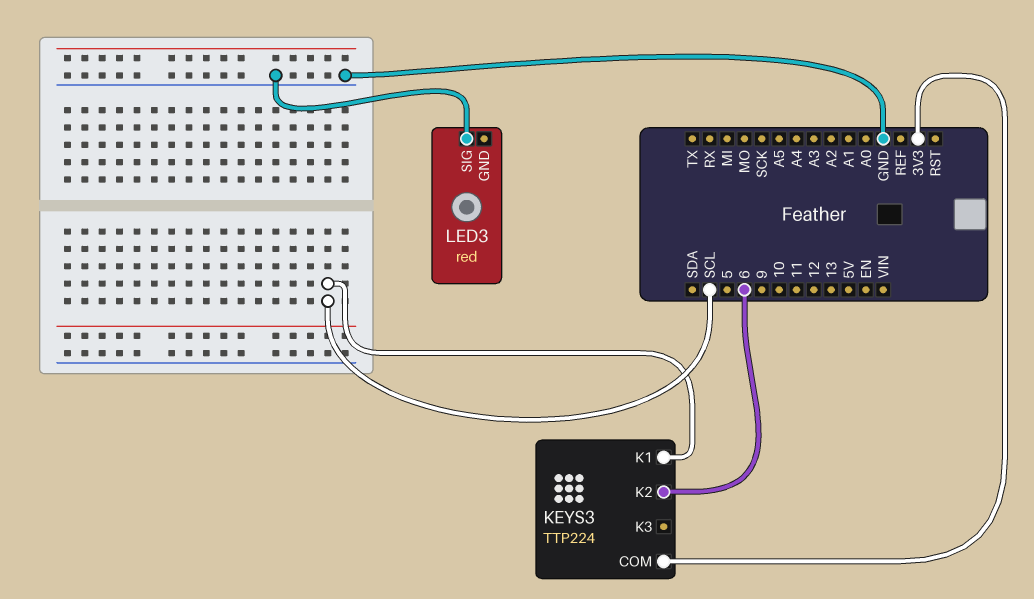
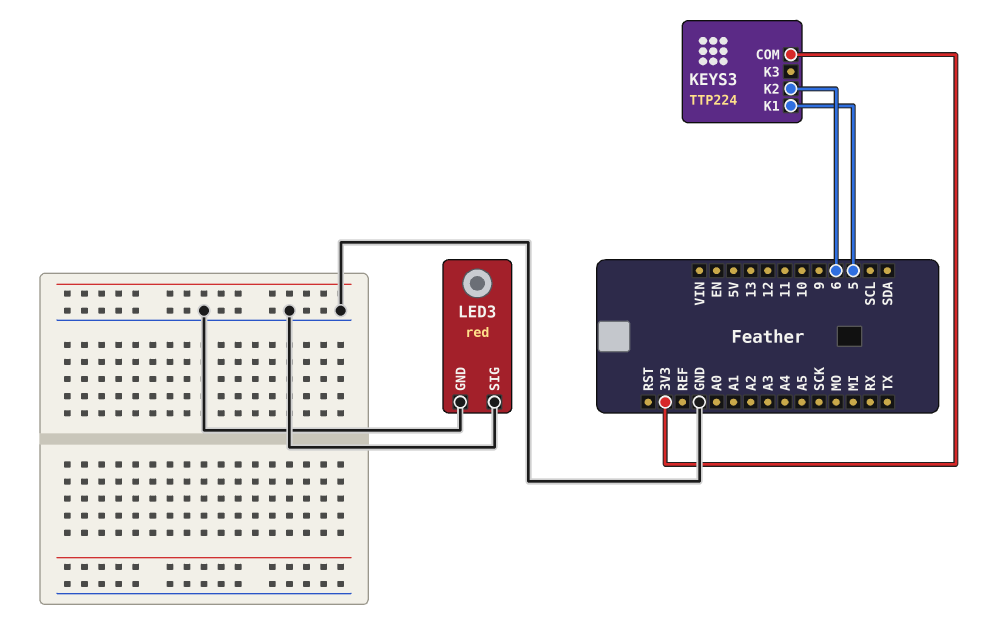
KEYS3 pin K1: SCL -> 5
LED3 pin GND: none -> GND

